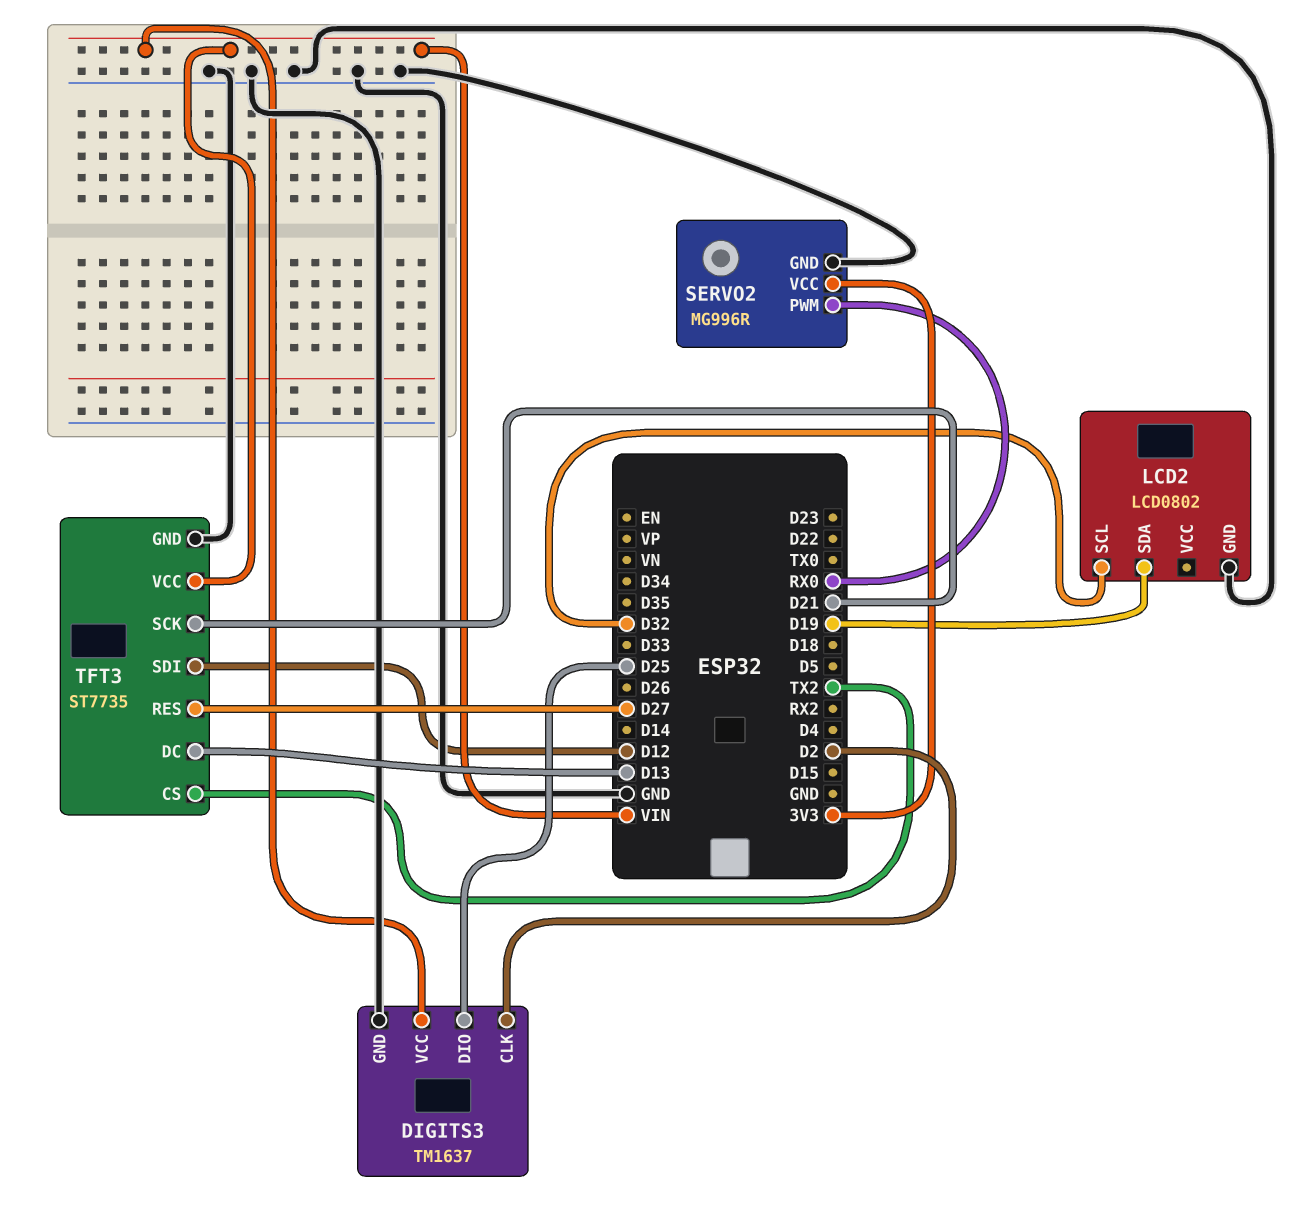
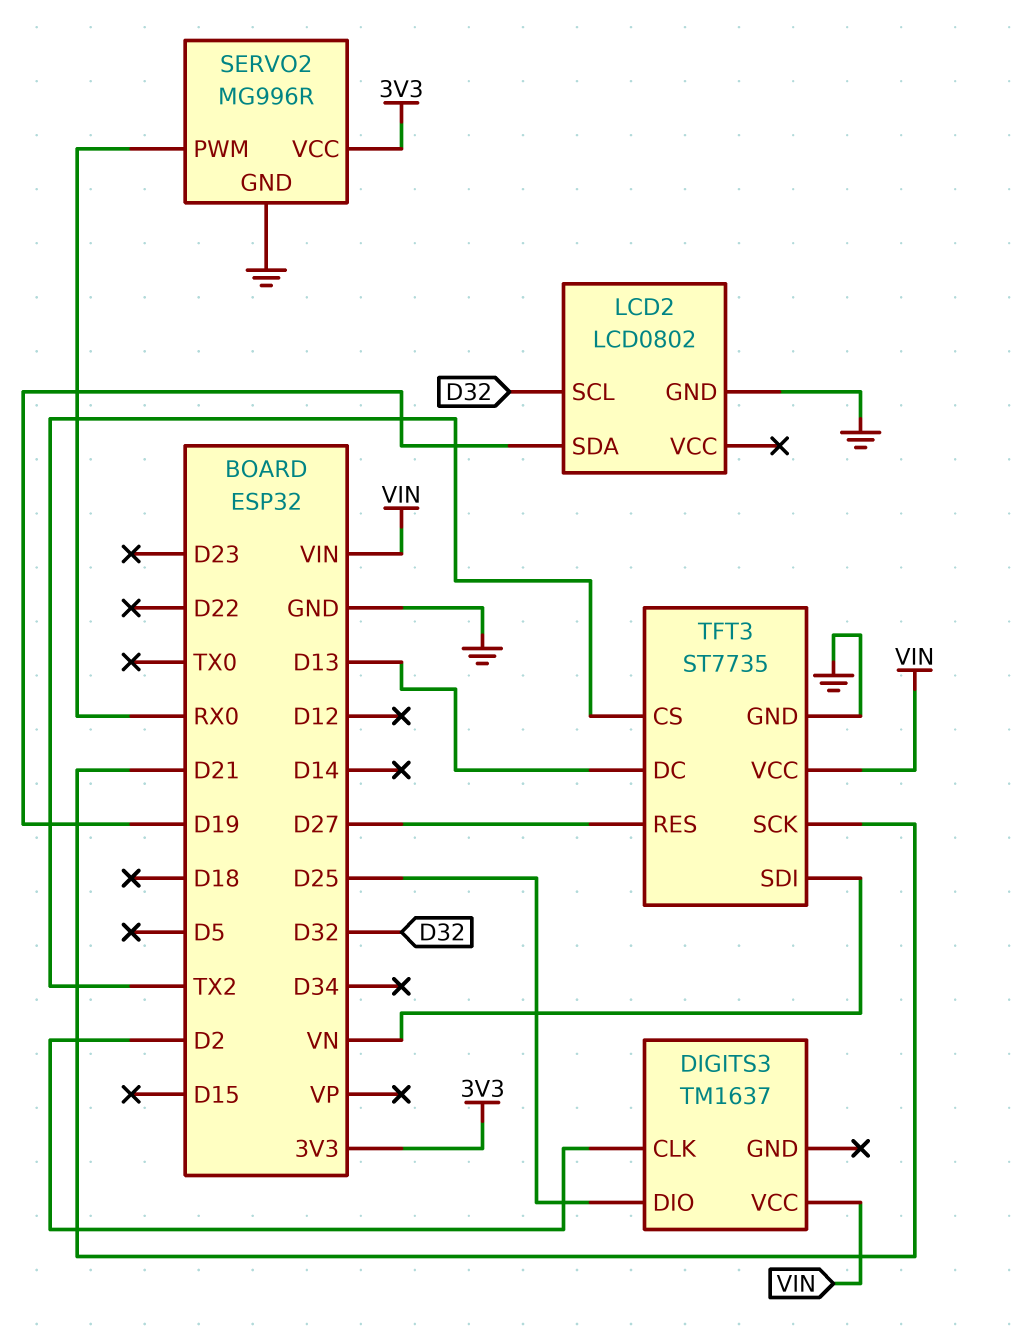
DIGITS3 pin GND: GND -> none
TFT3 pin SDI: D12 -> VN

